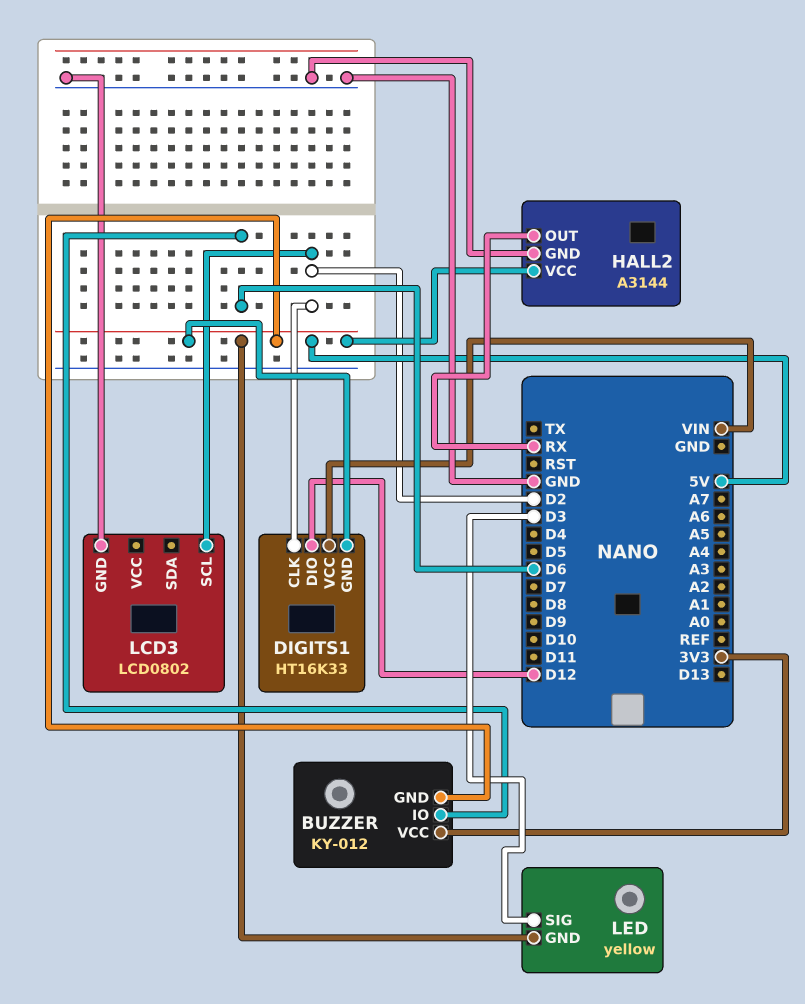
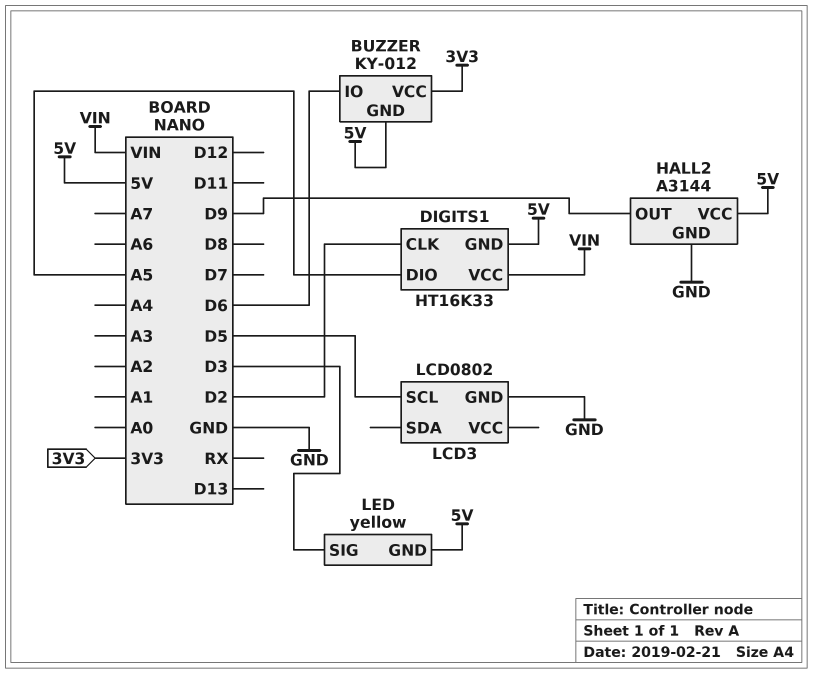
DIGITS1 pin DIO: D12 -> A5
HALL2 pin OUT: RX -> D9
LCD3 pin SCL: D2 -> D5

